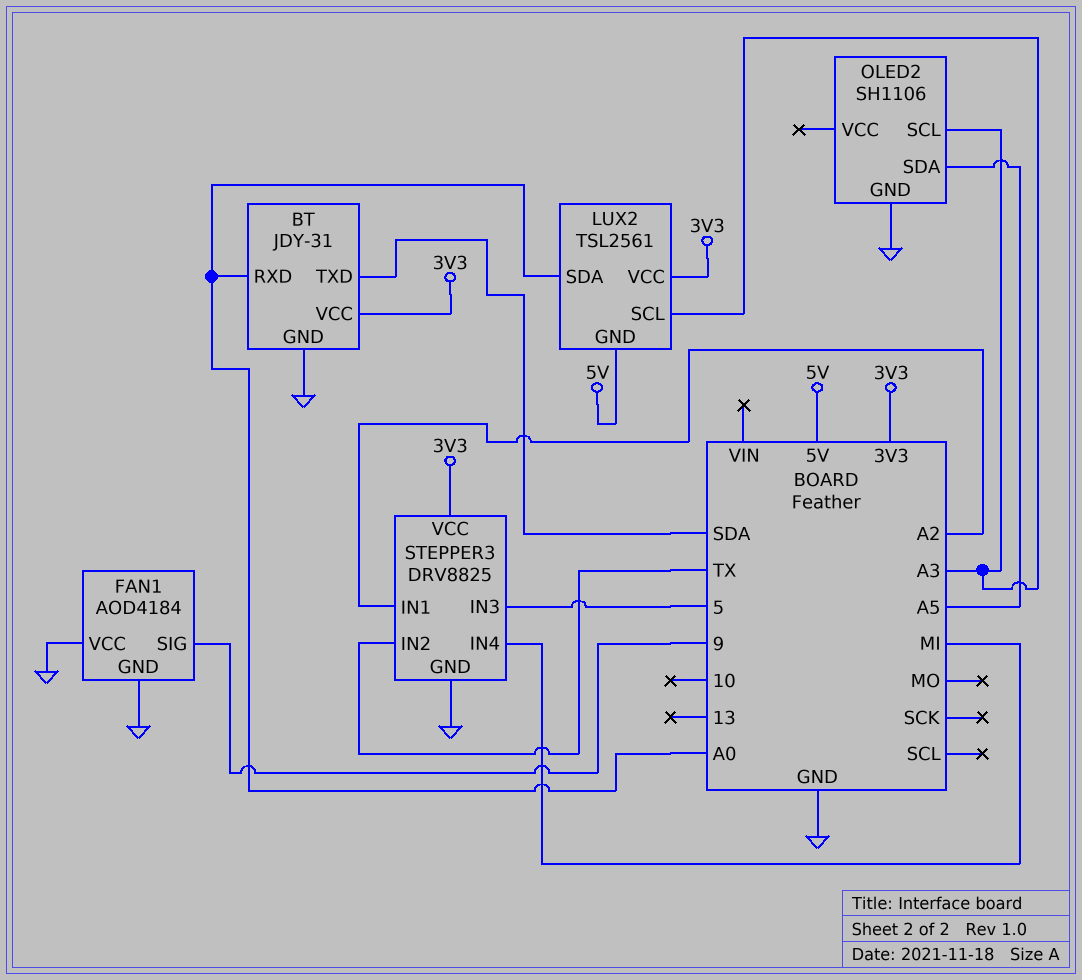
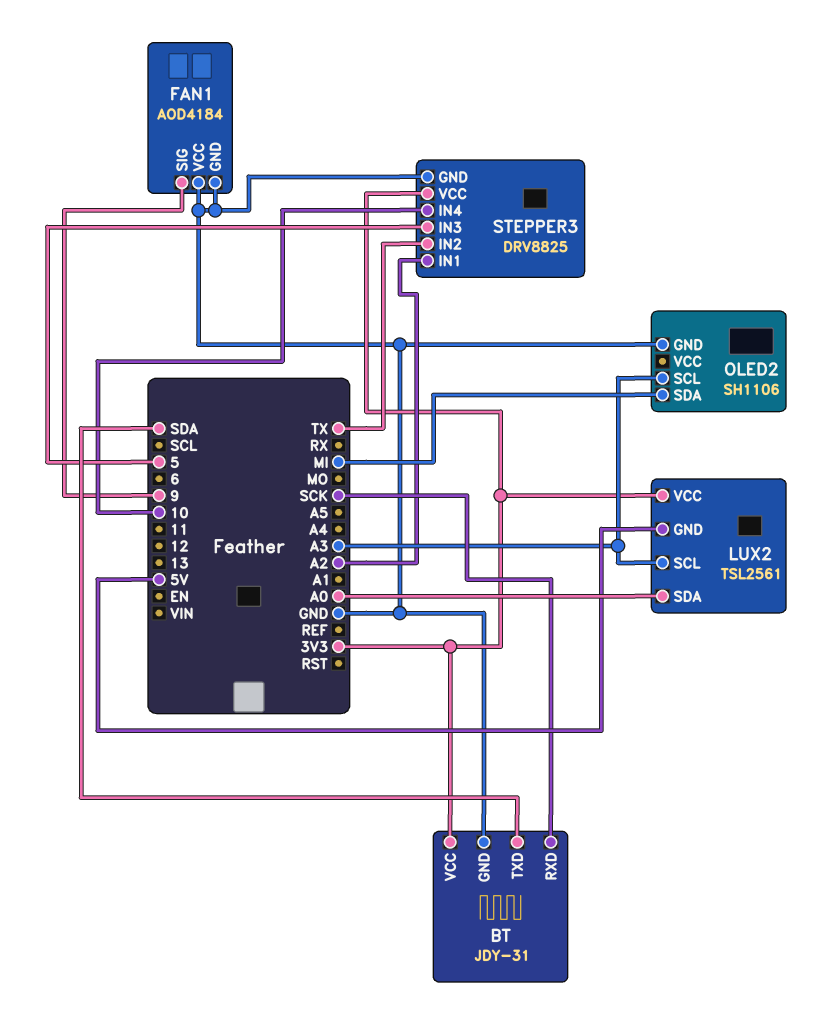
BT pin RXD: A0 -> SCK
OLED2 pin SDA: A5 -> MI
STEPPER3 pin IN4: MI -> 10

